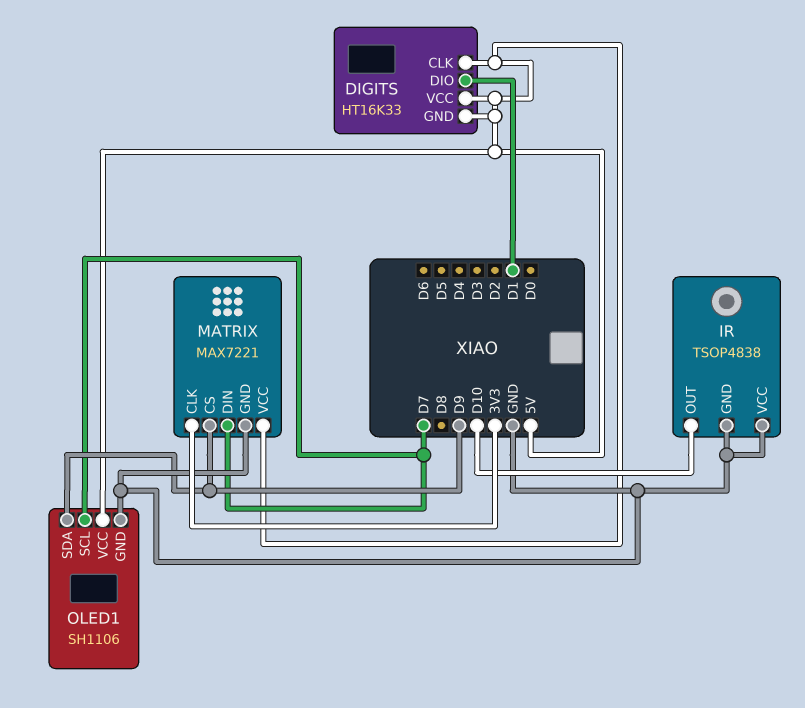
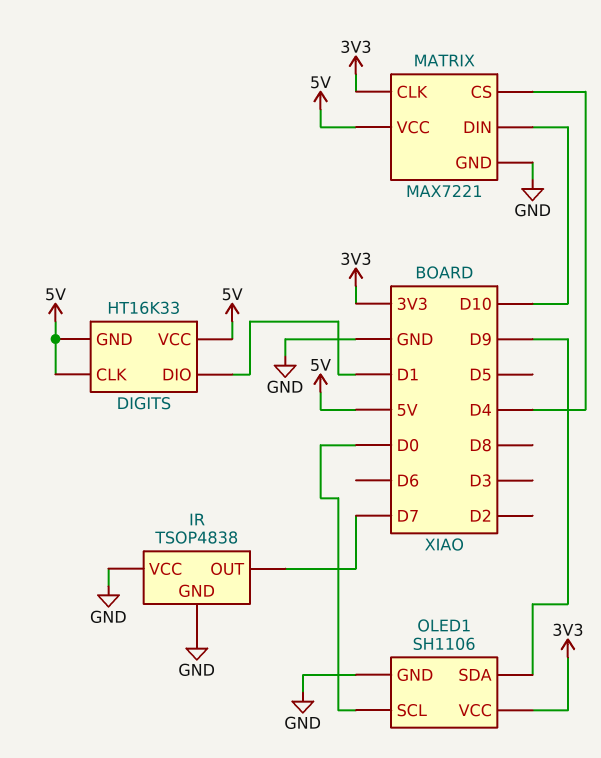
IR pin OUT: D10 -> D7
MATRIX pin CS: D9 -> D4
MATRIX pin DIN: D7 -> D10
OLED1 pin SCL: D7 -> D0
OLED1 pin VCC: 5V -> 3V3

